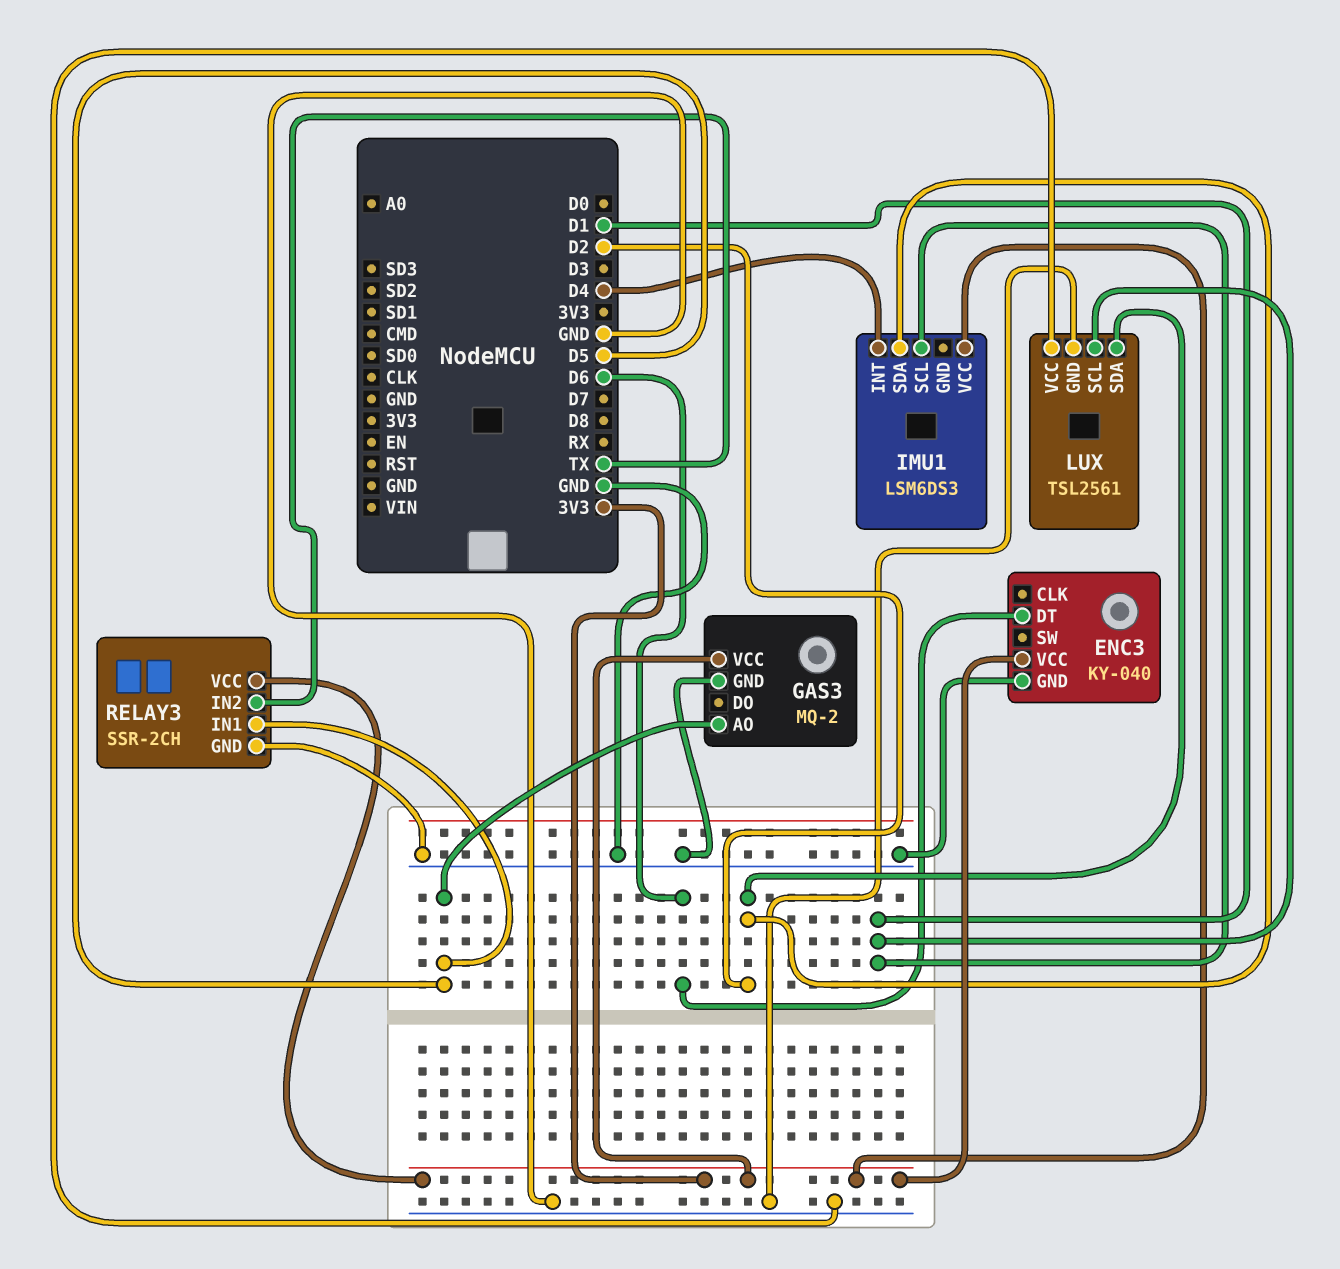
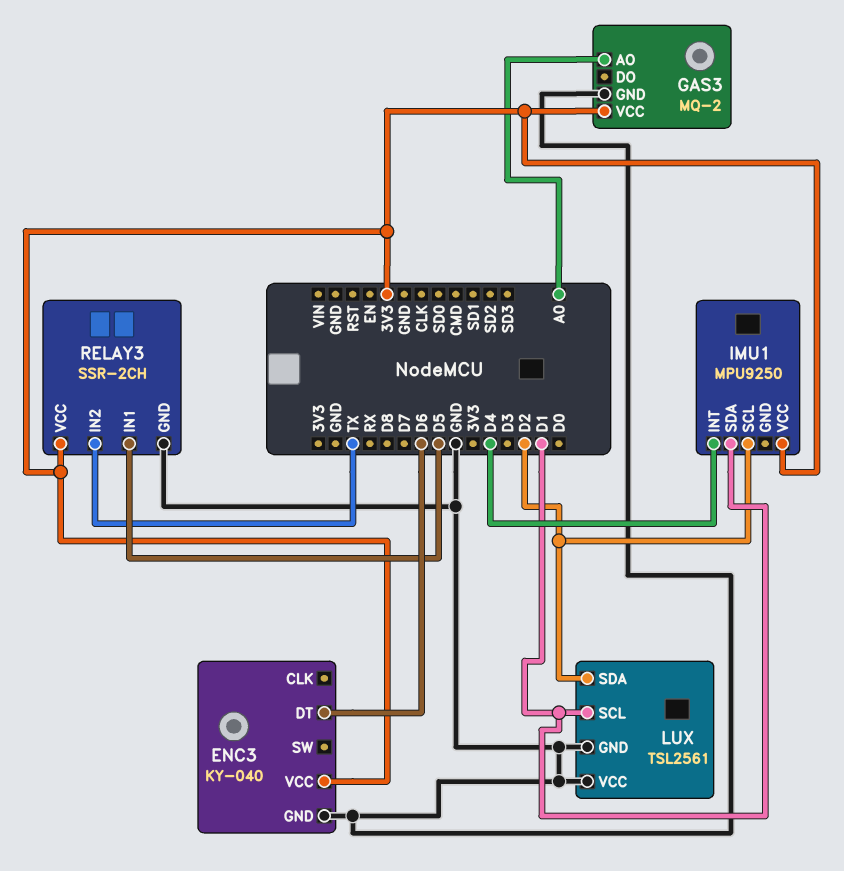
GAS3 pin AO: D5 -> A0
IMU1: LSM6DS3 -> MPU9250
IMU1 pin SCL: D1 -> D2
IMU1 pin SDA: D2 -> D1

